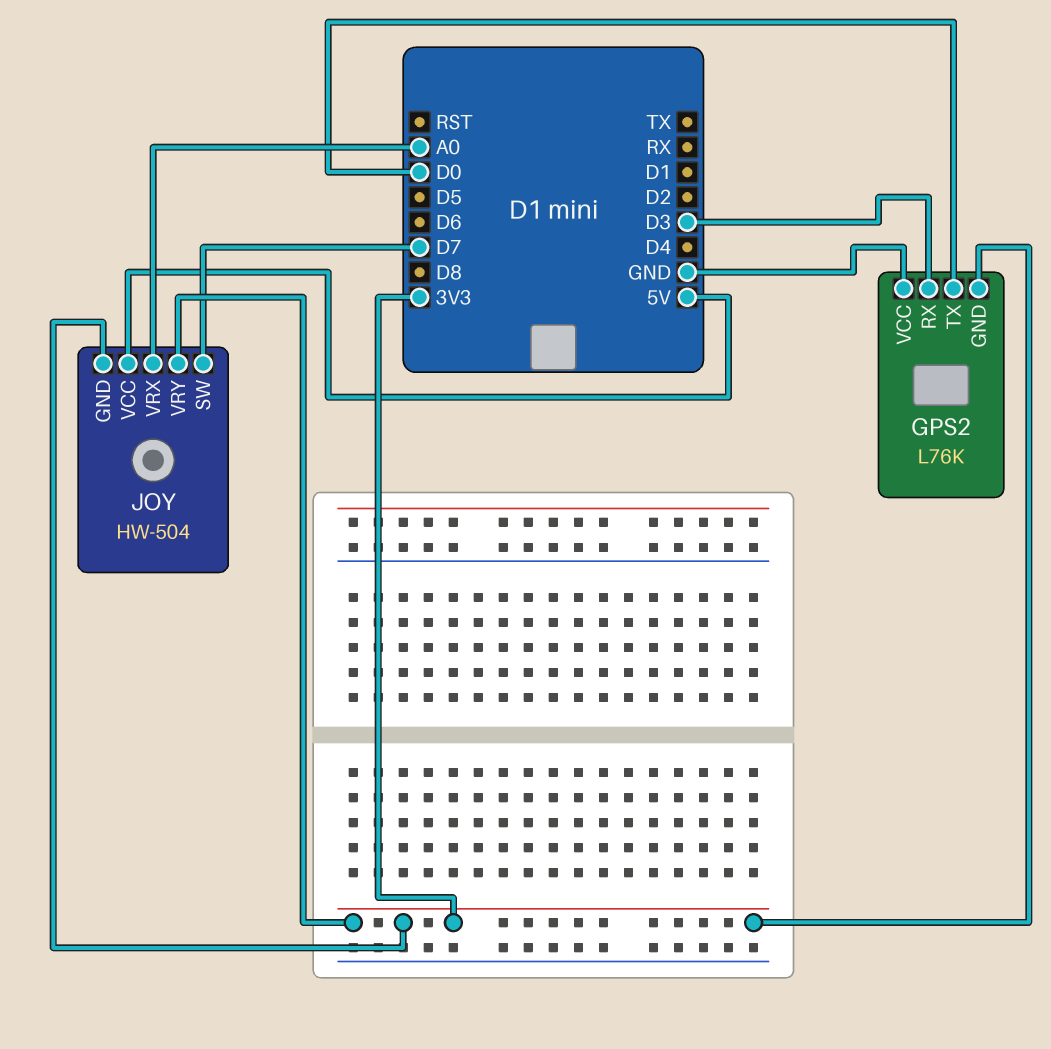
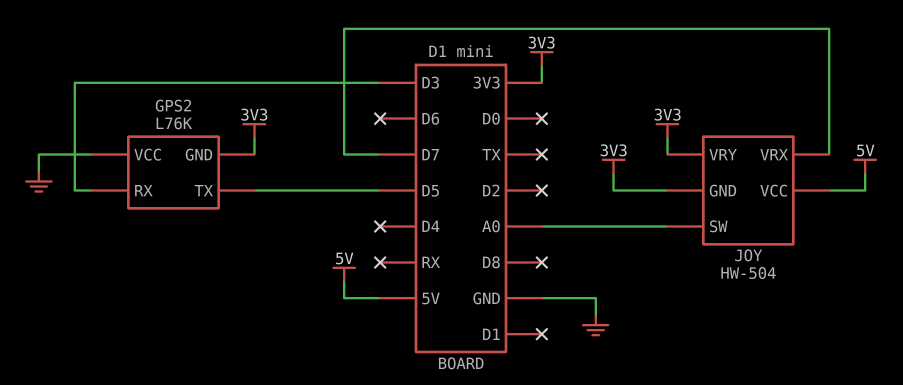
GPS2 pin TX: D0 -> D5
JOY pin SW: D7 -> A0
JOY pin VRX: A0 -> D7

